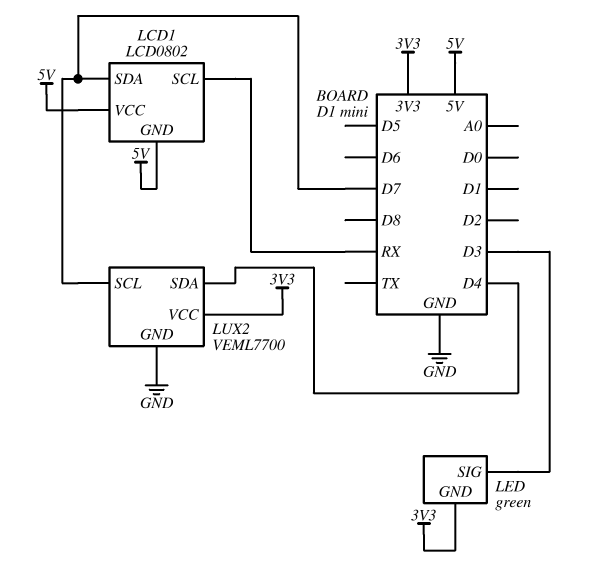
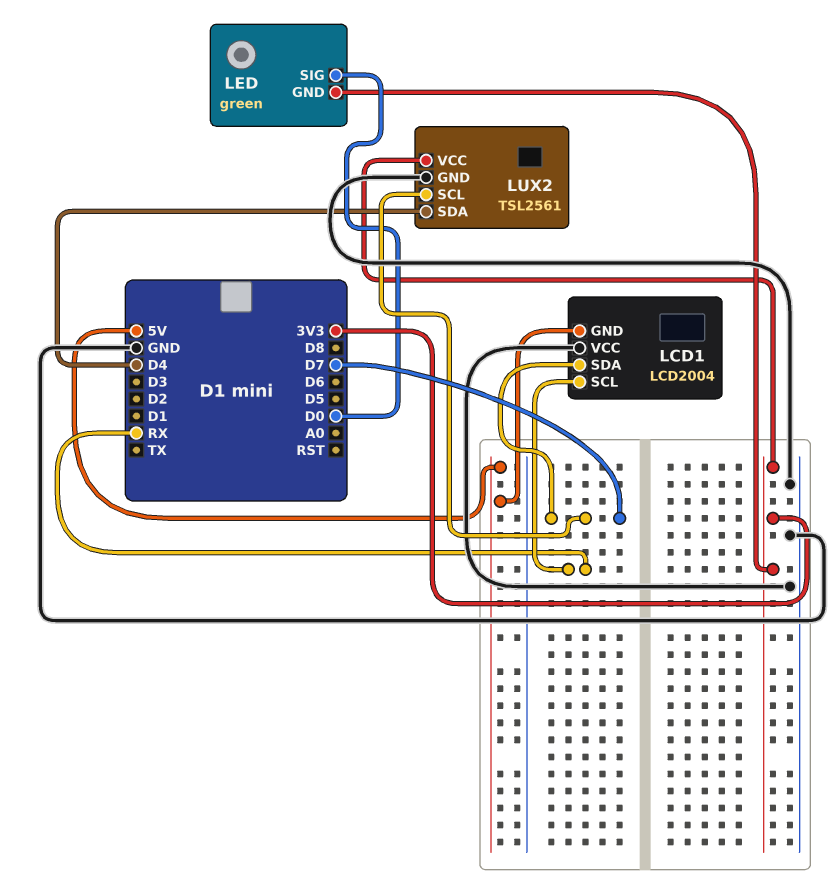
LCD1: LCD0802 -> LCD2004
LCD1 pin VCC: 5V -> GND
LED pin SIG: D3 -> D0
LUX2: VEML7700 -> TSL2561

